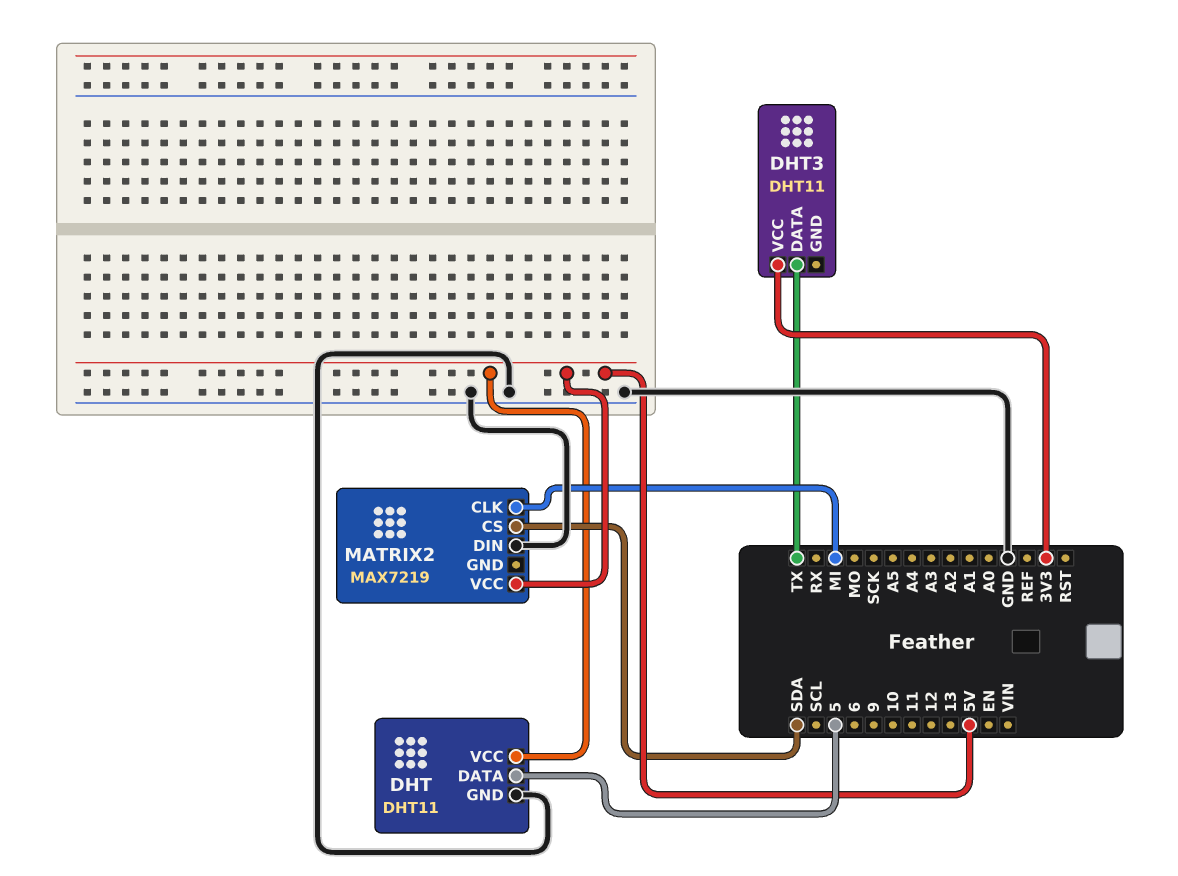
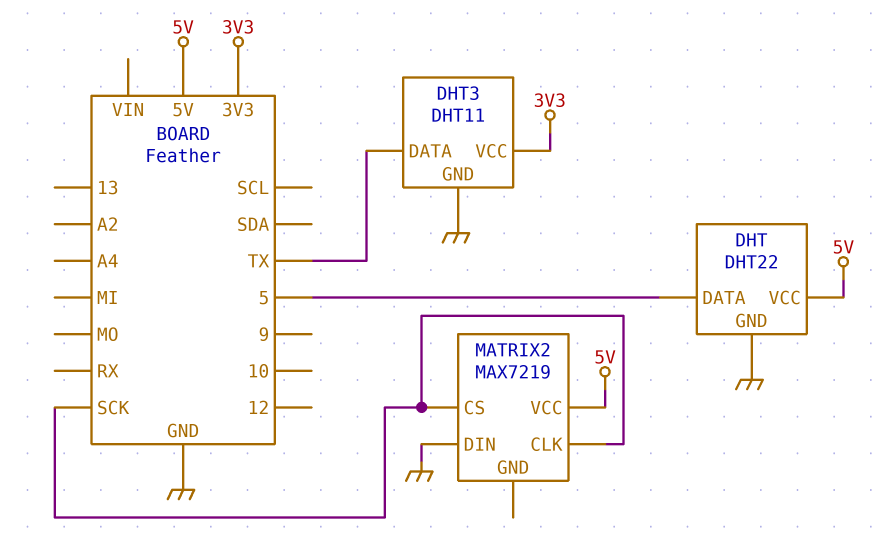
DHT: DHT11 -> DHT22
DHT3 pin GND: none -> GND
MATRIX2 pin CLK: MI -> SCK
MATRIX2 pin CS: SDA -> SCK

